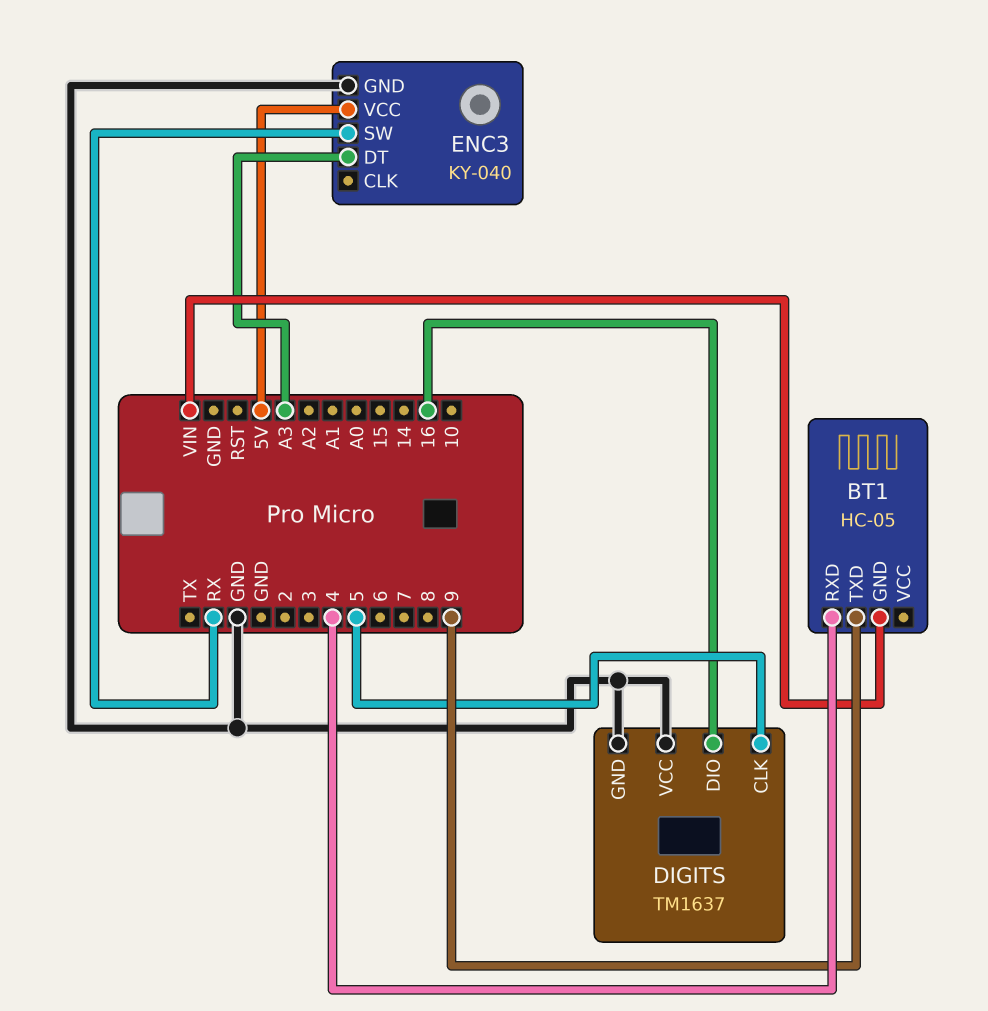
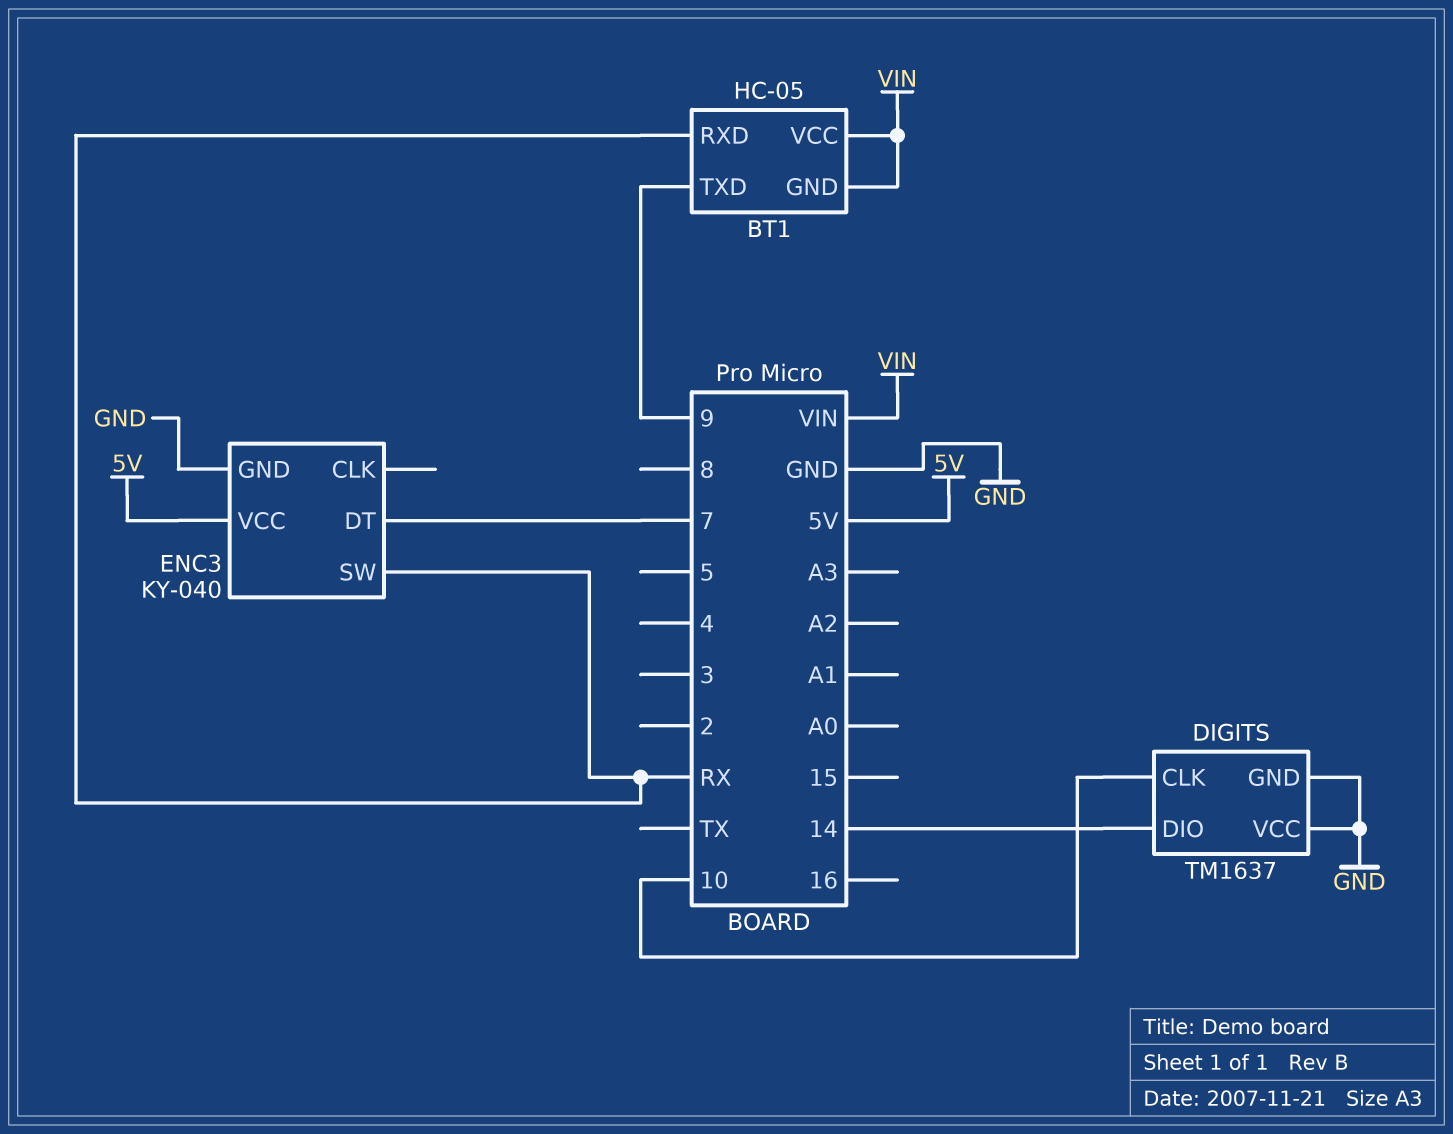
BT1 pin RXD: 4 -> RX
BT1 pin VCC: none -> VIN
DIGITS pin CLK: 5 -> 10
DIGITS pin DIO: 16 -> 14
ENC3 pin DT: A3 -> 7

